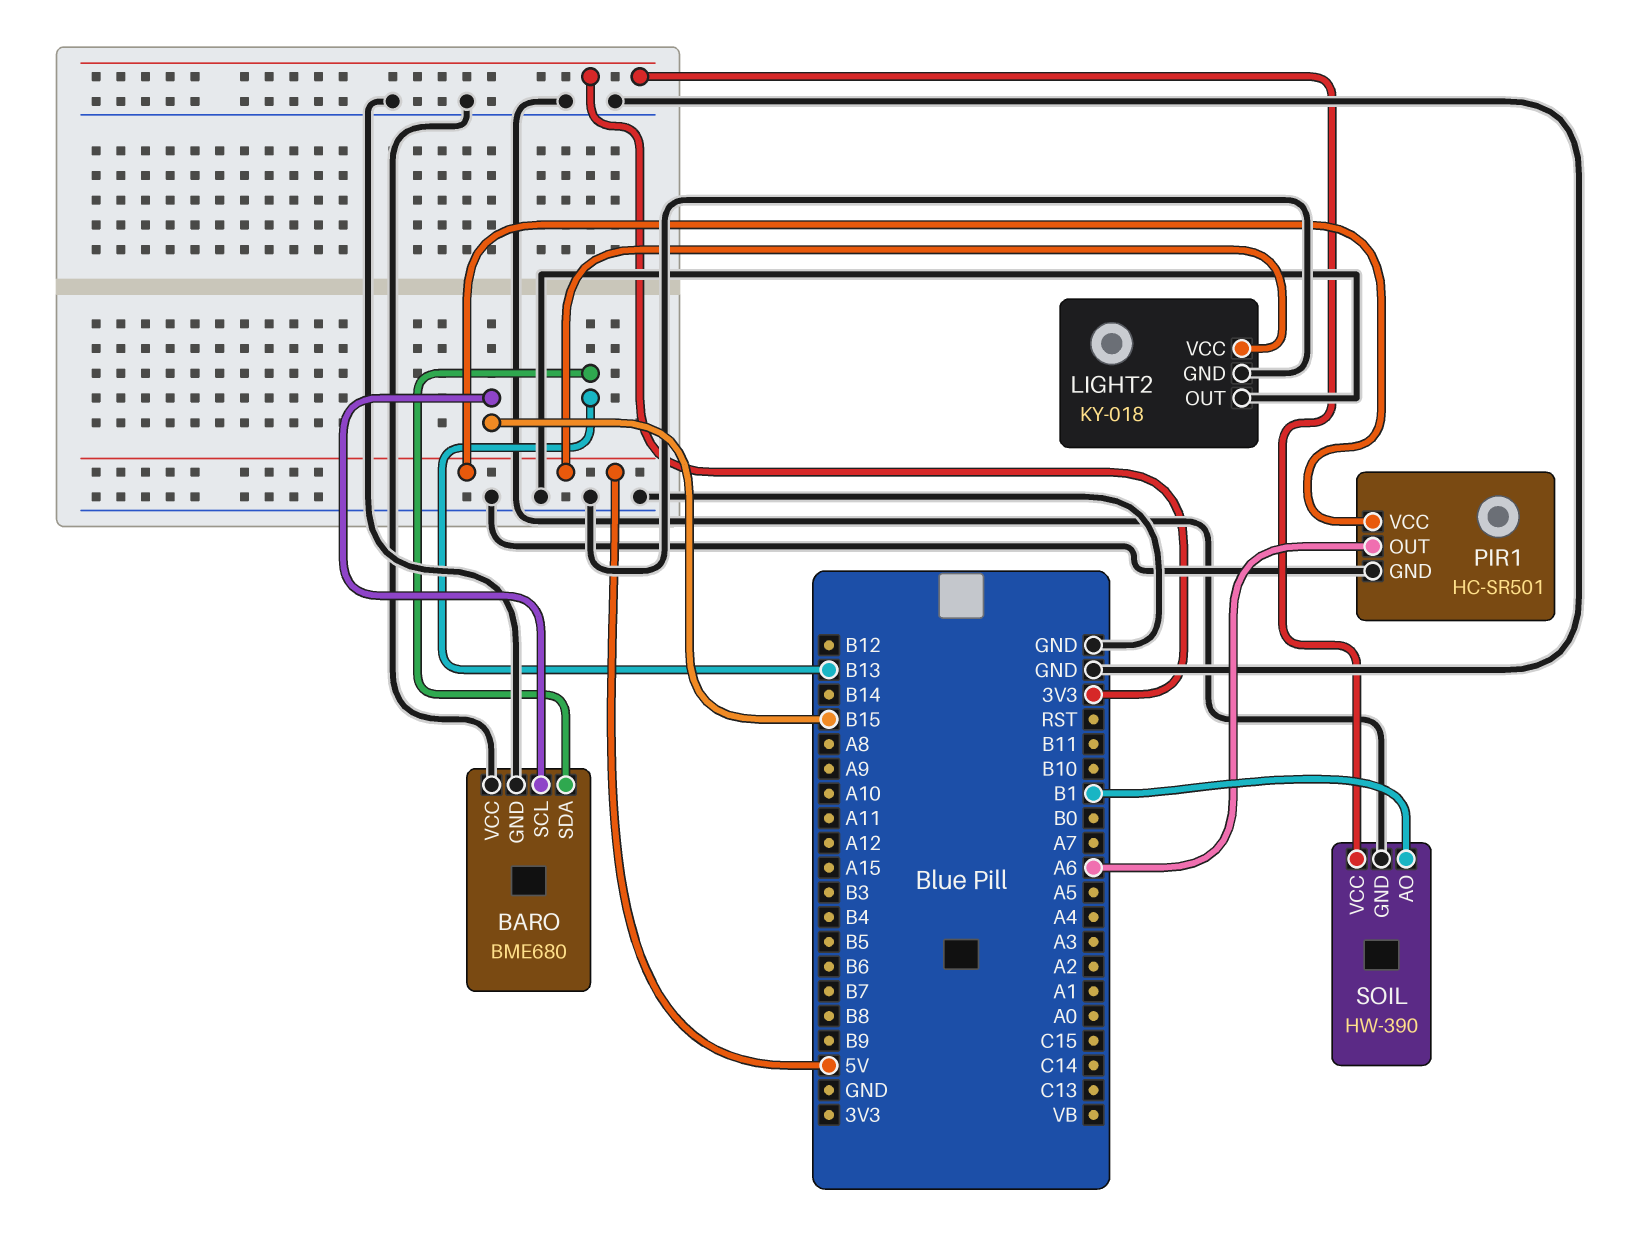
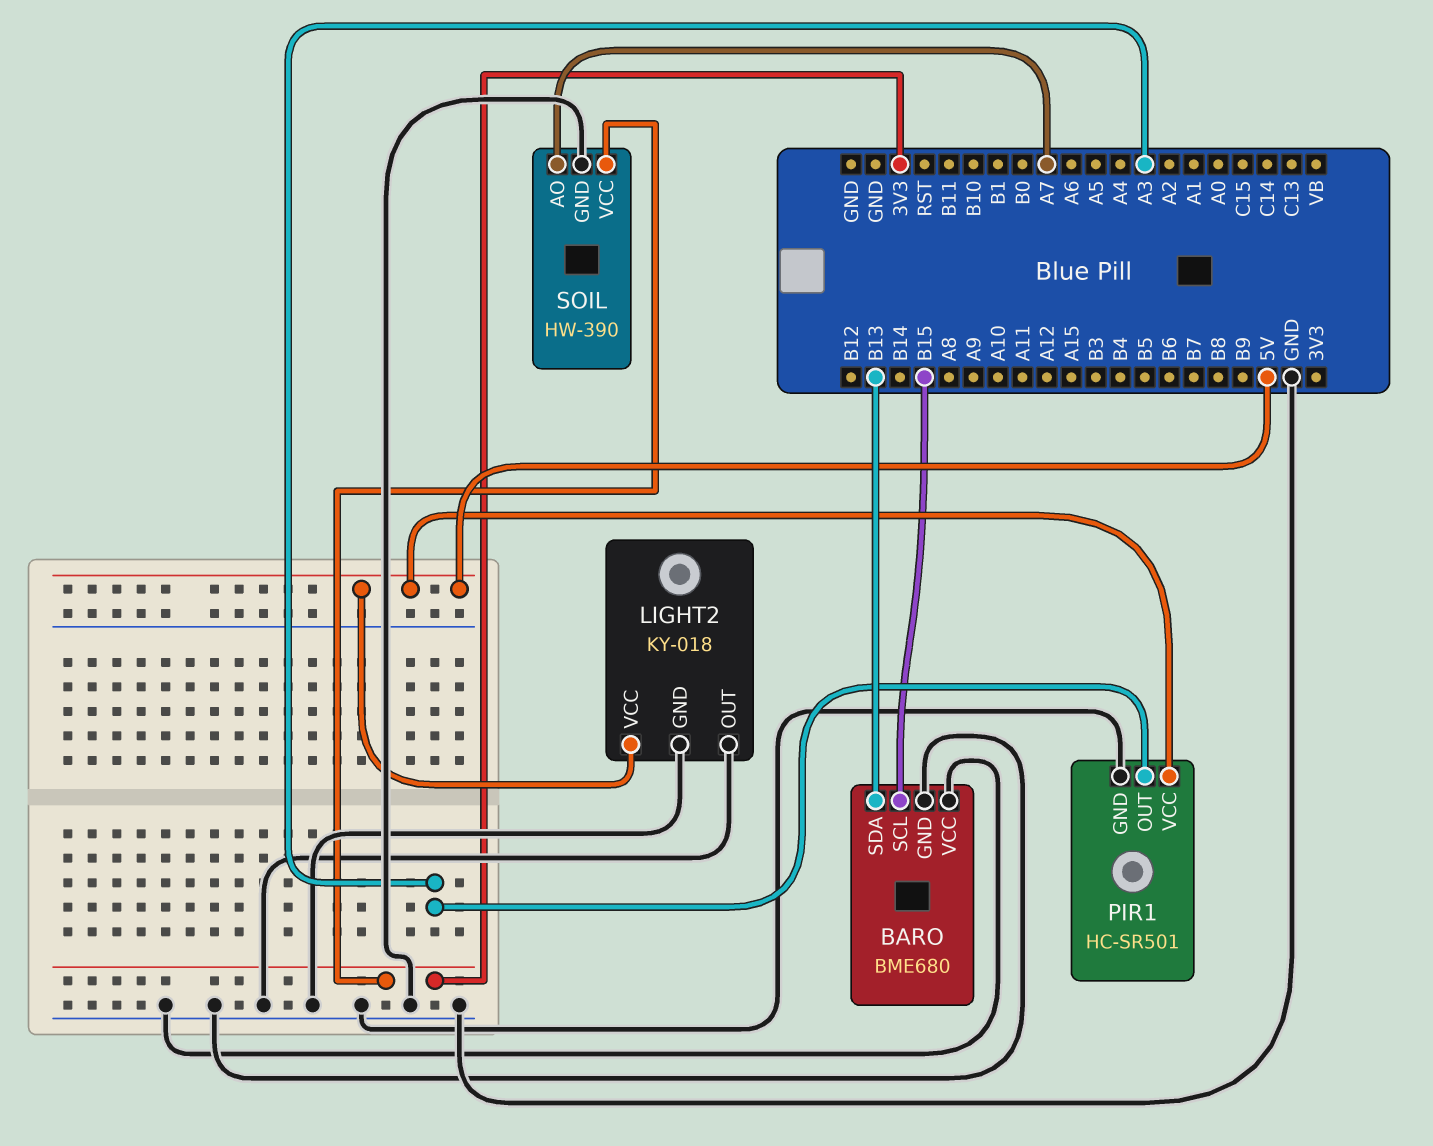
PIR1 pin OUT: A6 -> A3
SOIL pin AO: B1 -> A7

